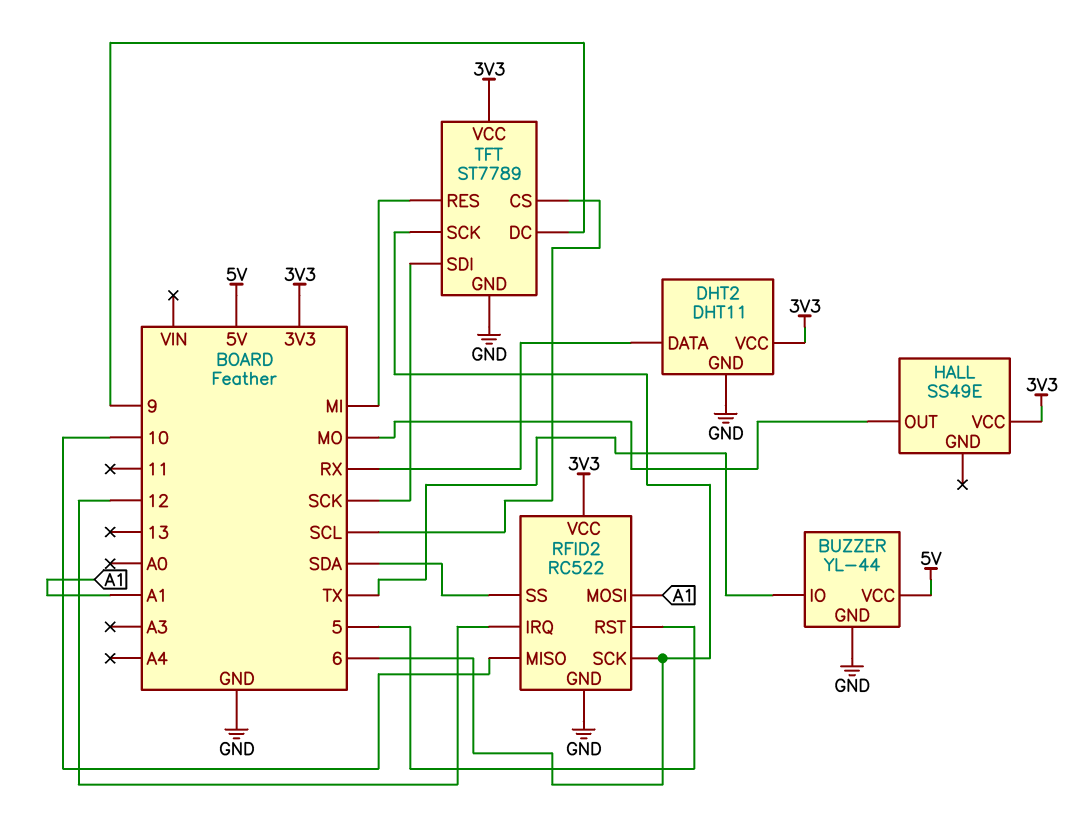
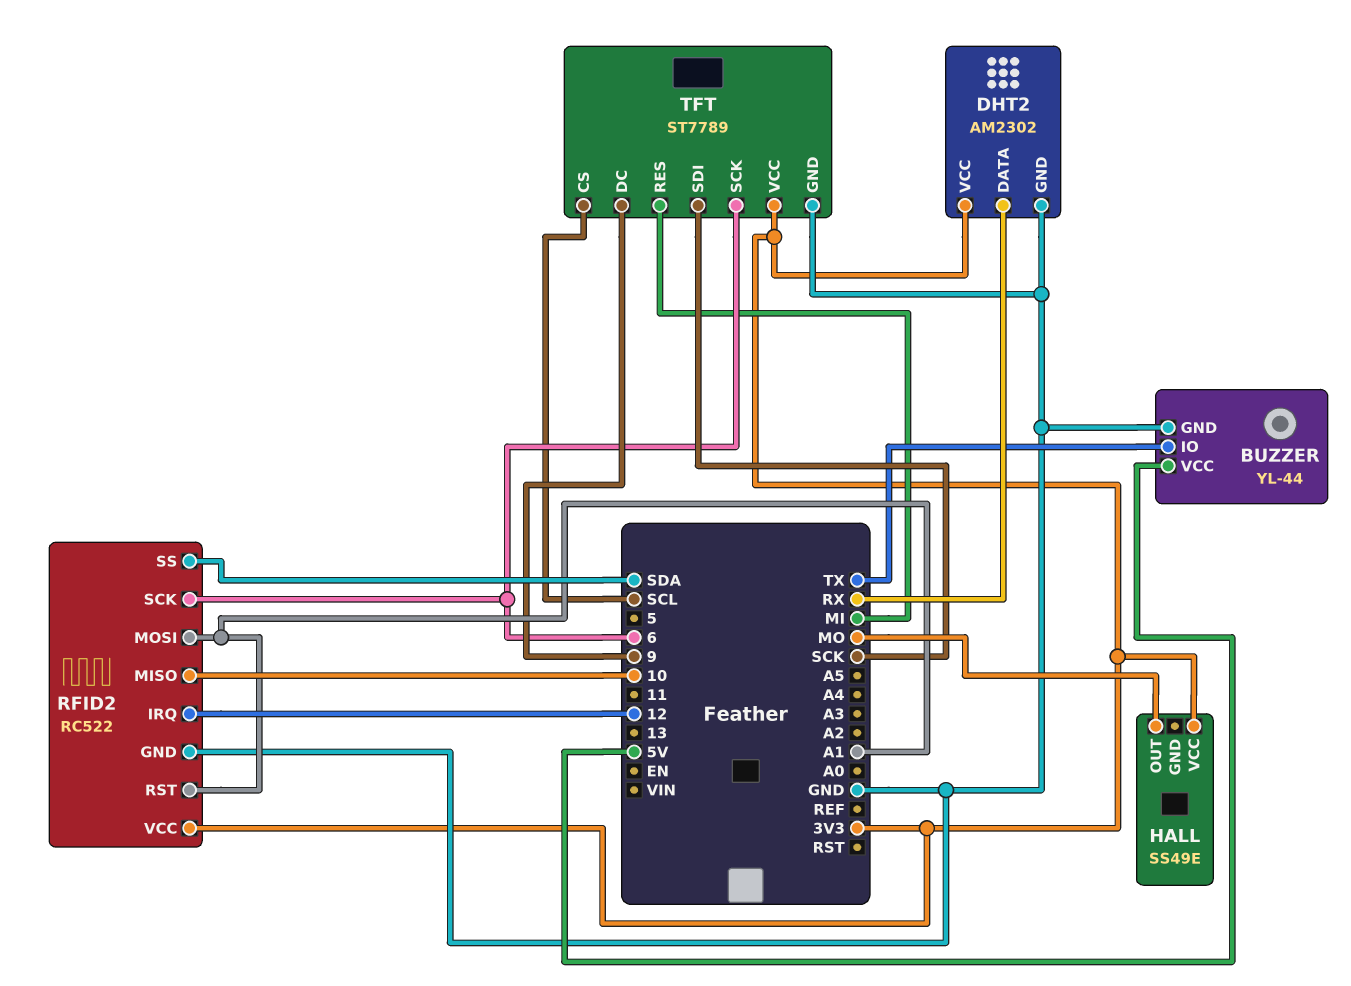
DHT2: DHT11 -> AM2302
RFID2 pin RST: 5 -> A1

